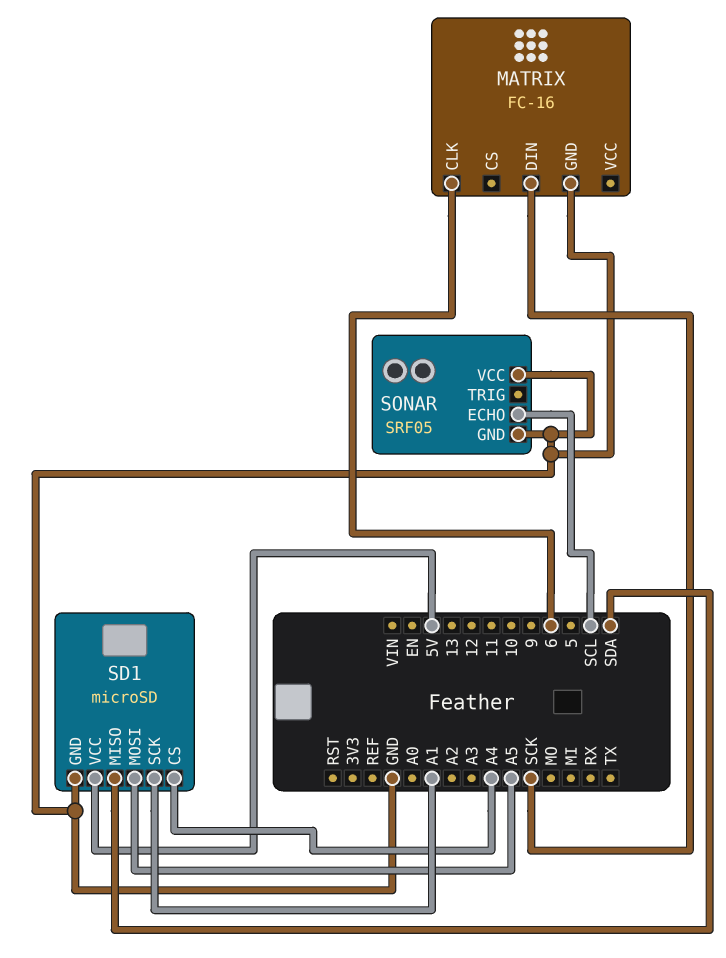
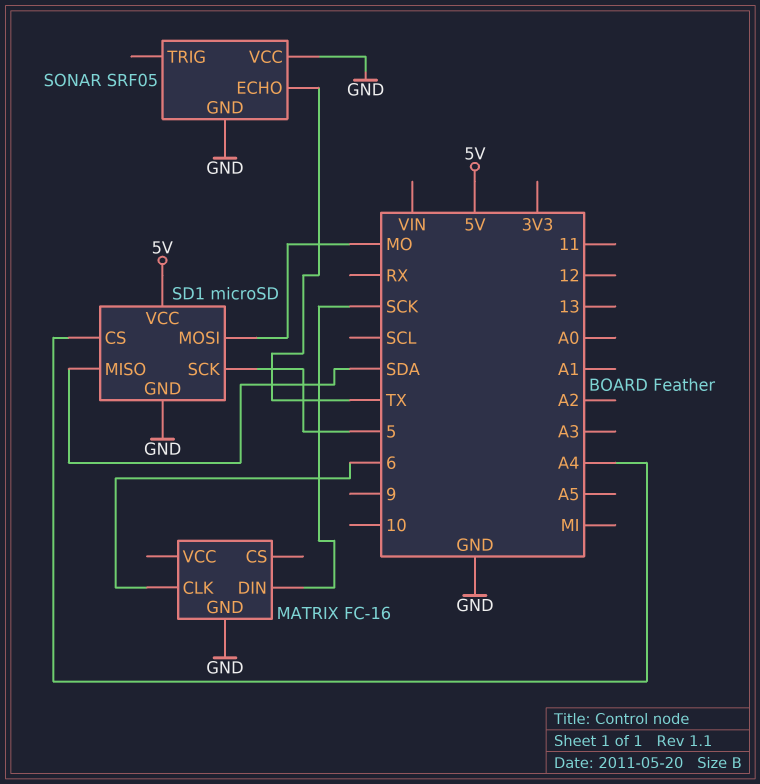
SD1 pin MOSI: A5 -> MO
SD1 pin SCK: A1 -> 5
SONAR pin ECHO: SCL -> TX

